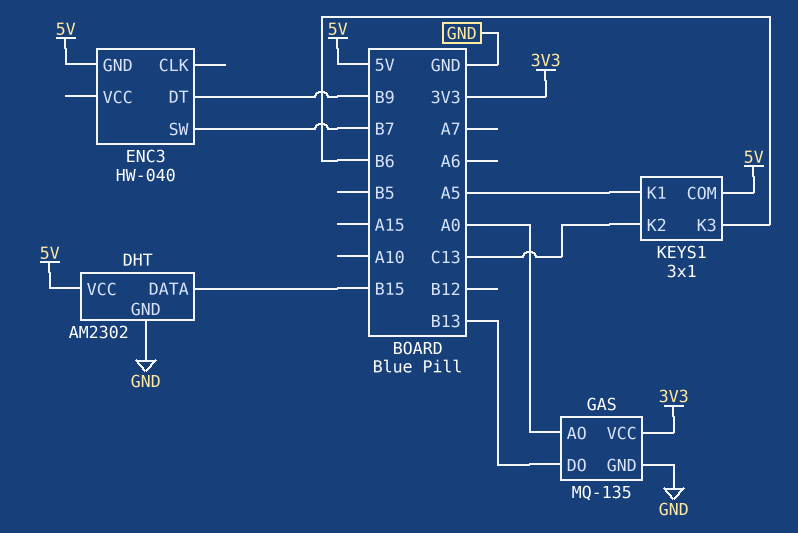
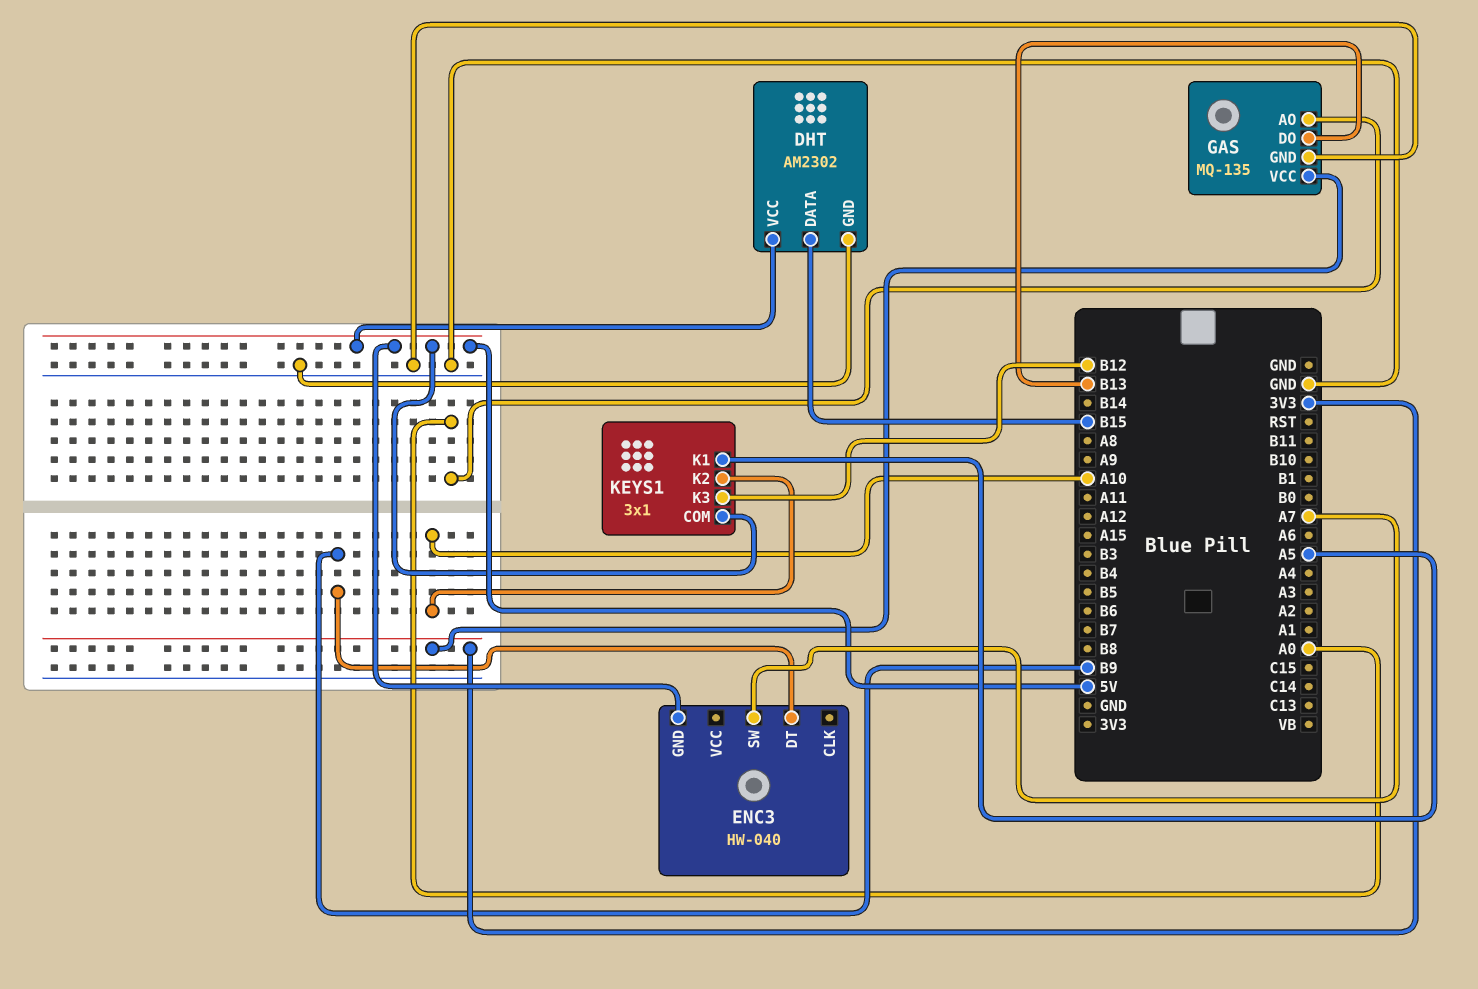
ENC3 pin SW: B7 -> A7
KEYS1 pin K2: C13 -> A10
KEYS1 pin K3: B6 -> B12

